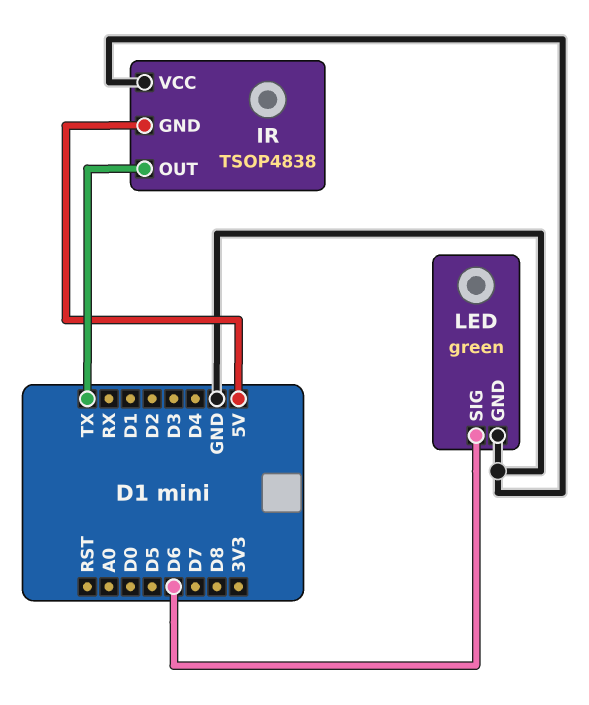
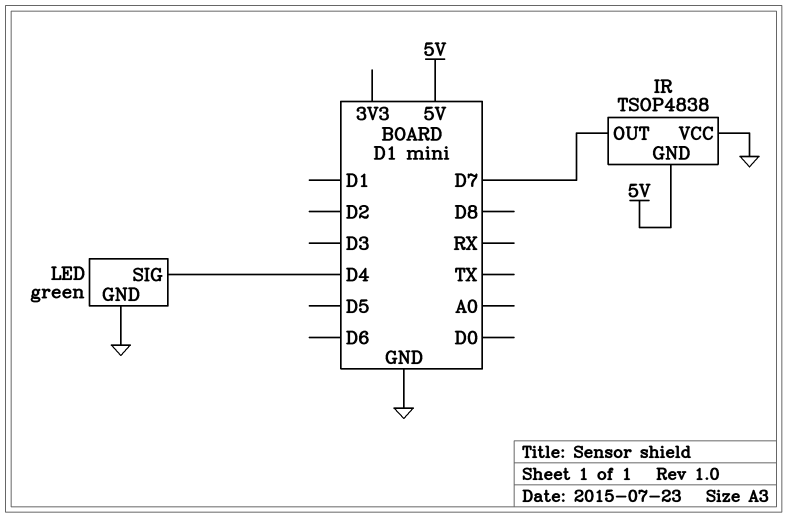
IR pin OUT: TX -> D7
LED pin SIG: D6 -> D4

